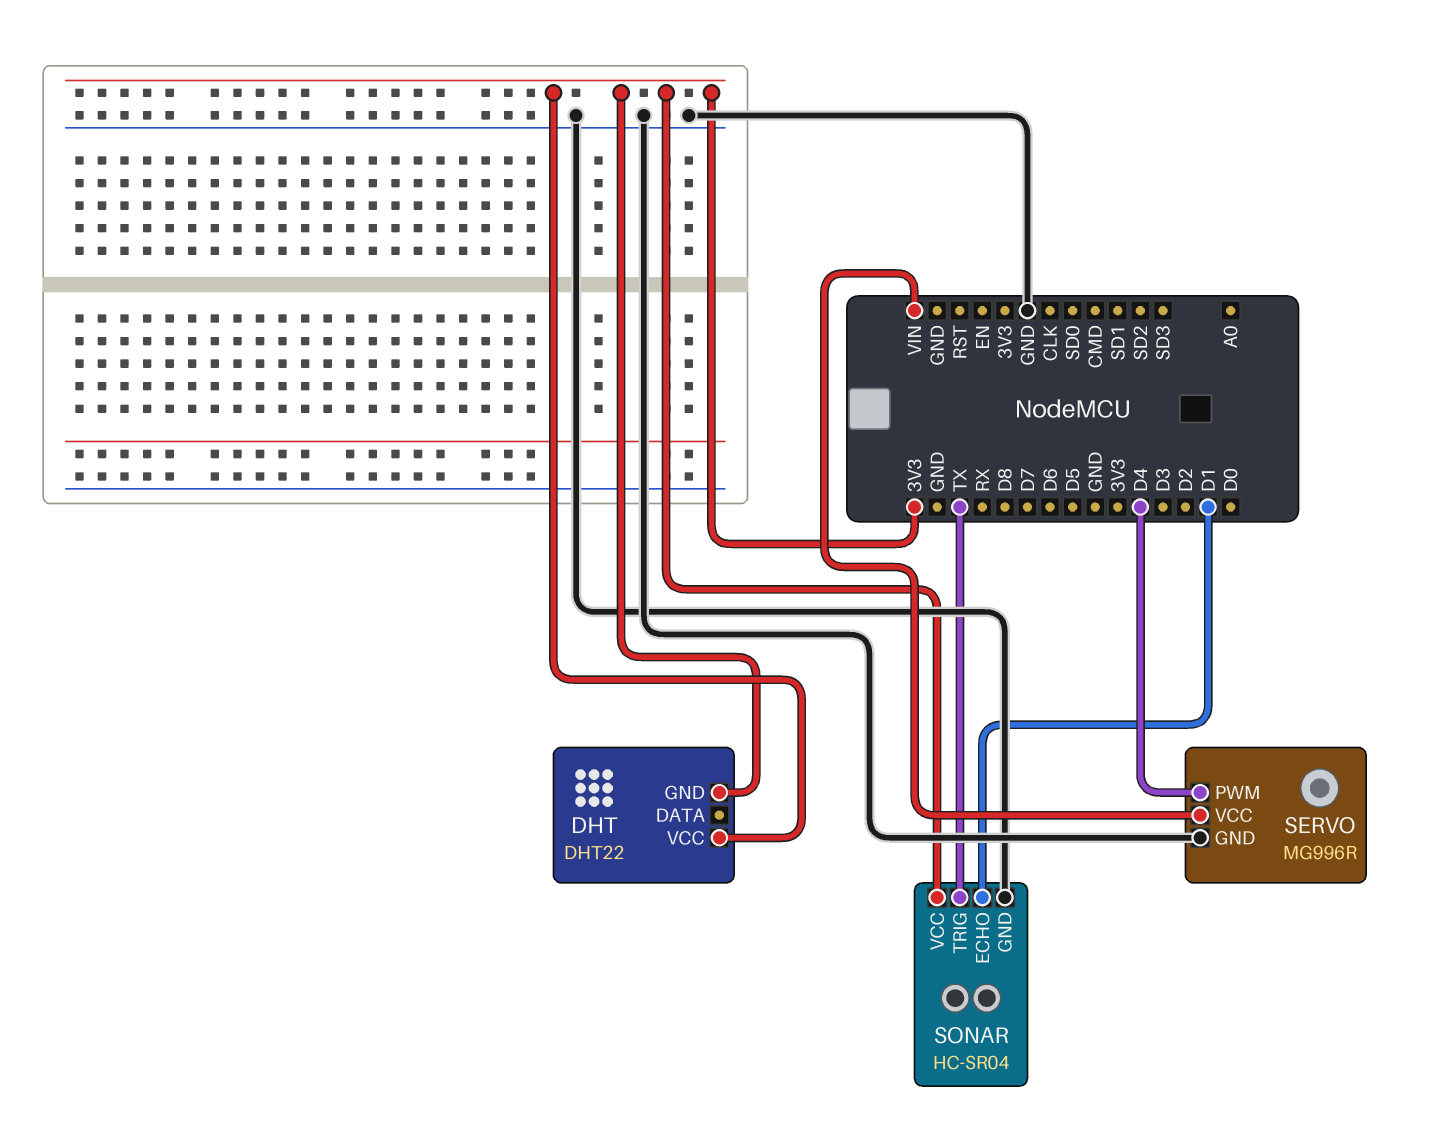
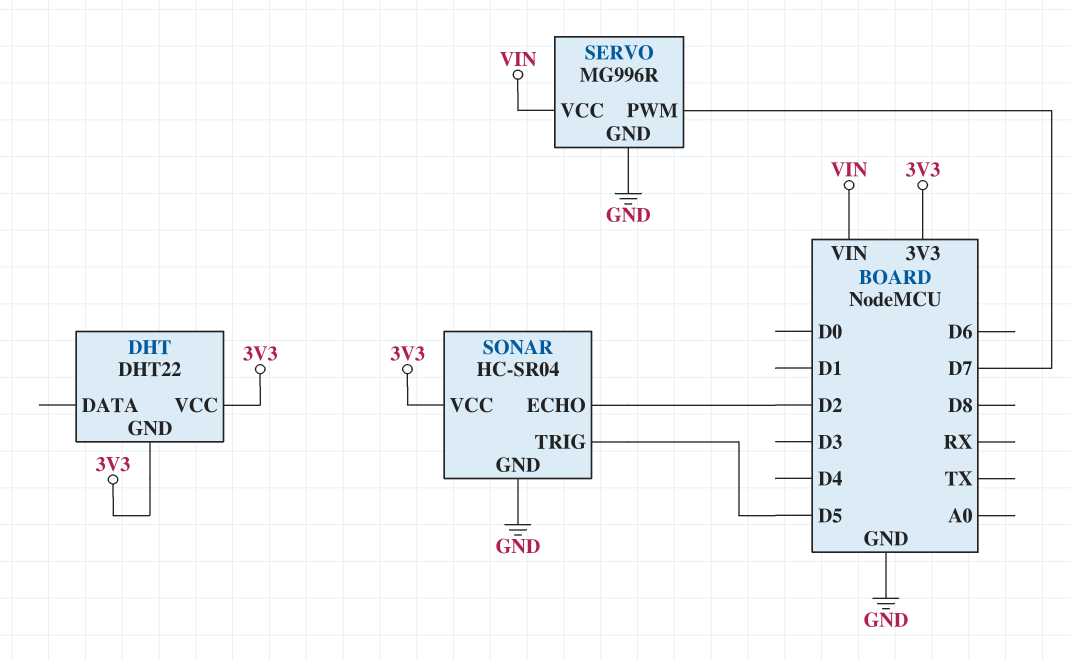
SERVO pin PWM: D4 -> D7
SONAR pin ECHO: D1 -> D2
SONAR pin TRIG: TX -> D5

